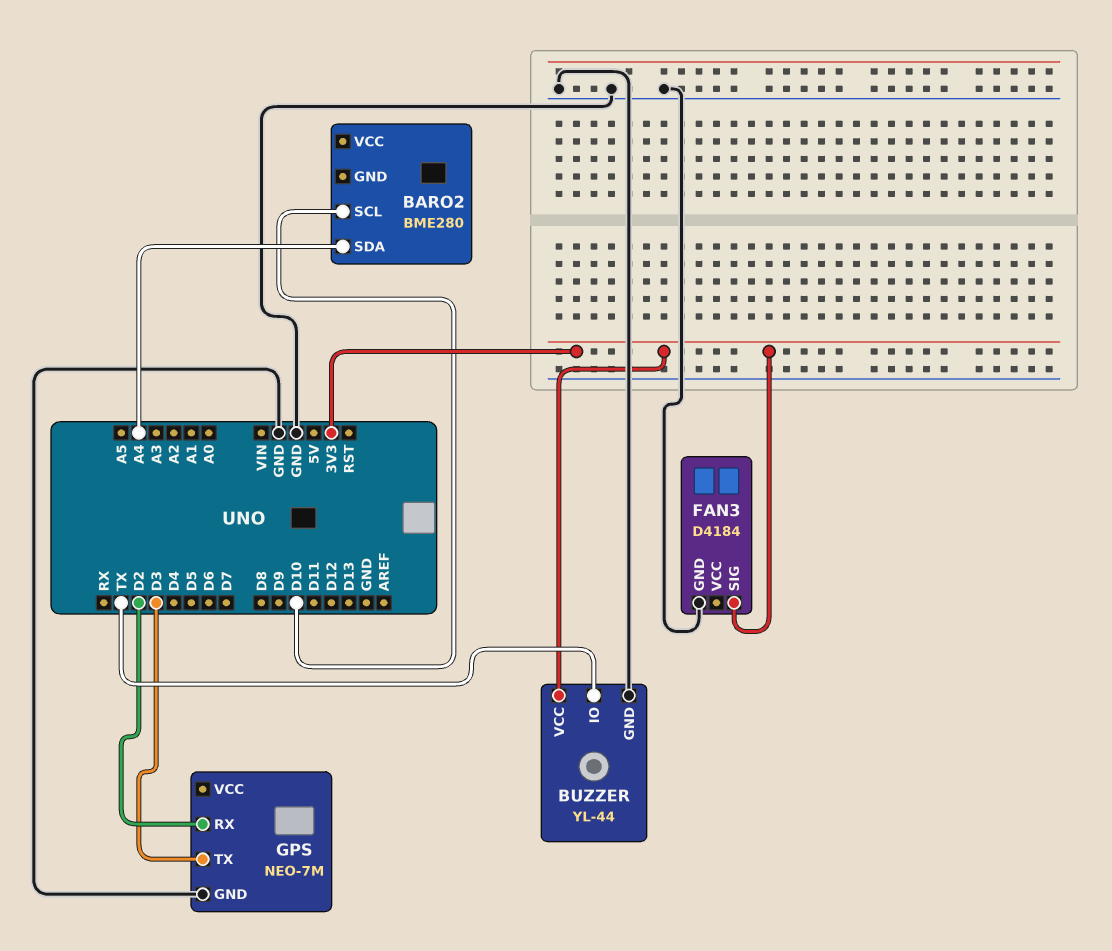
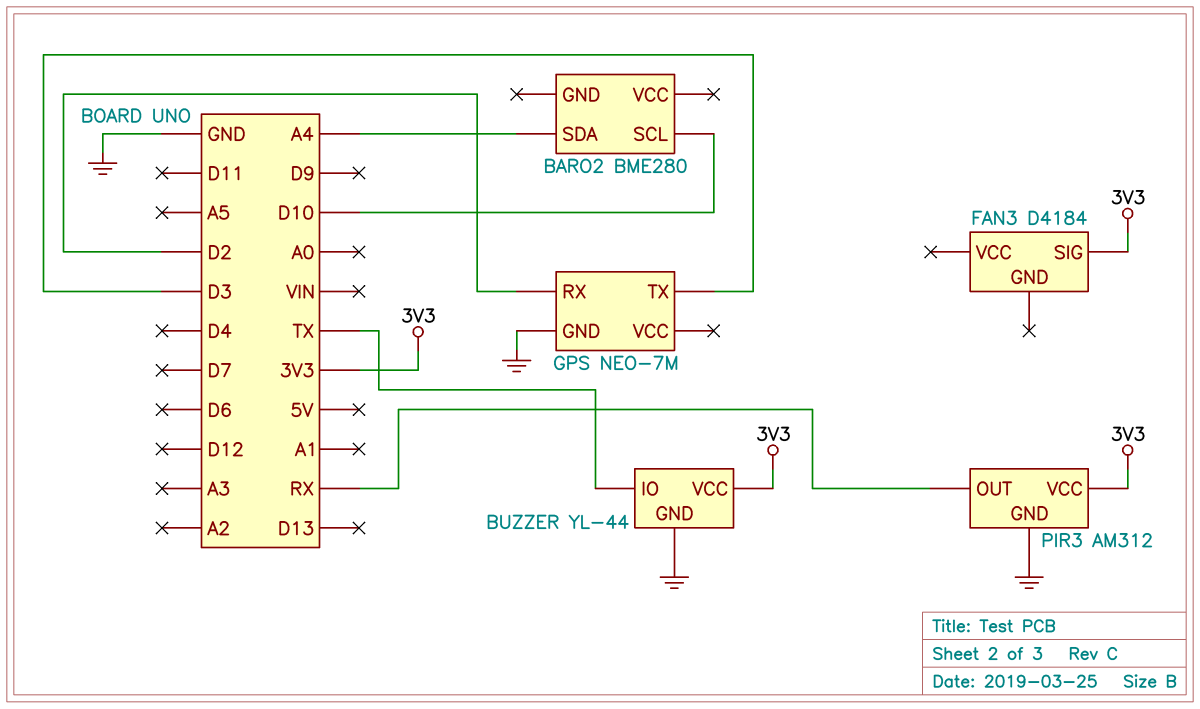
FAN3 pin GND: GND -> none
PIR3: none -> AM312
PIR3 pin GND: none -> GND
PIR3 pin OUT: none -> RX
PIR3 pin VCC: none -> 3V3

